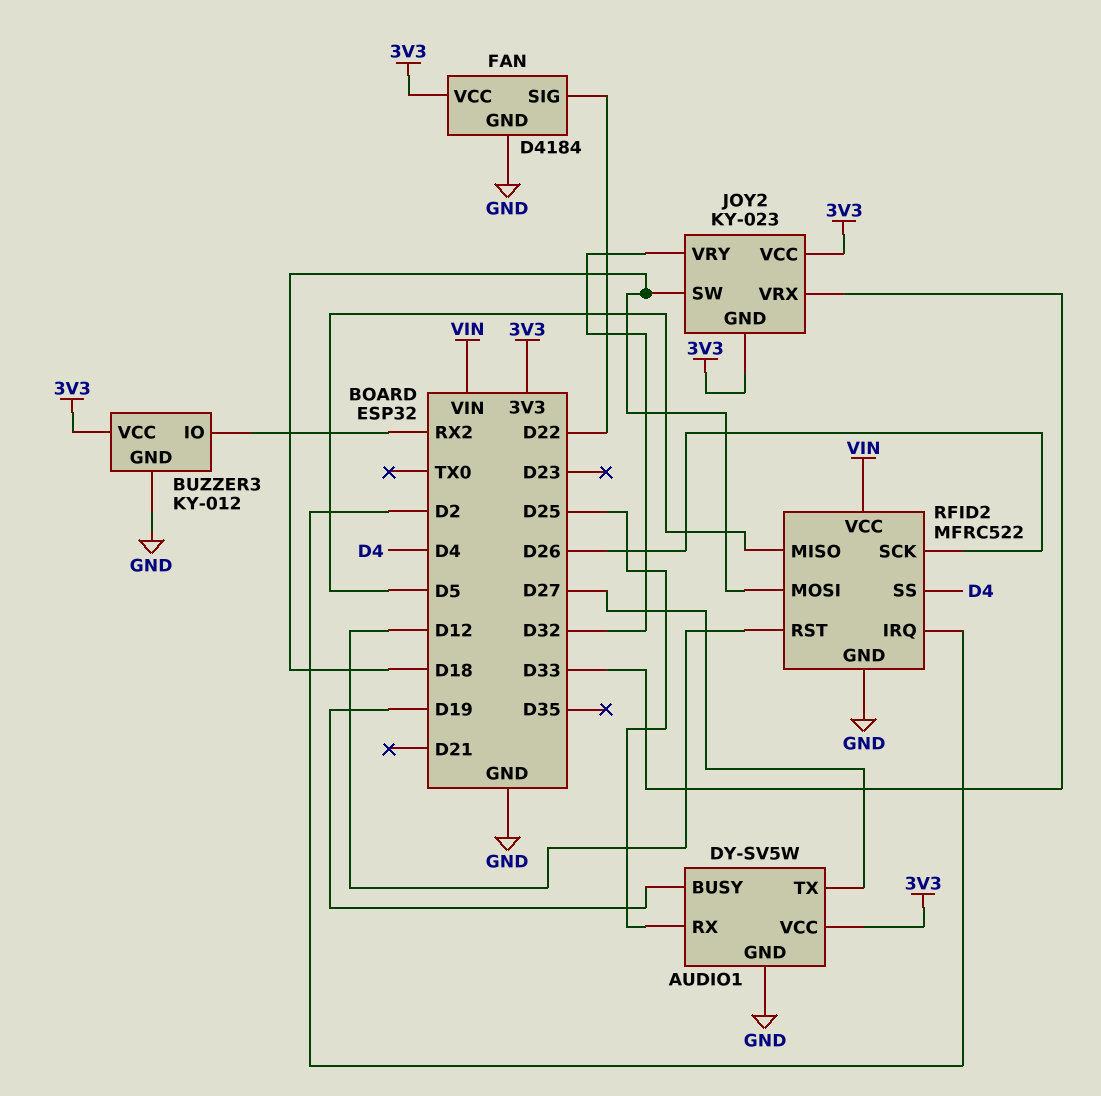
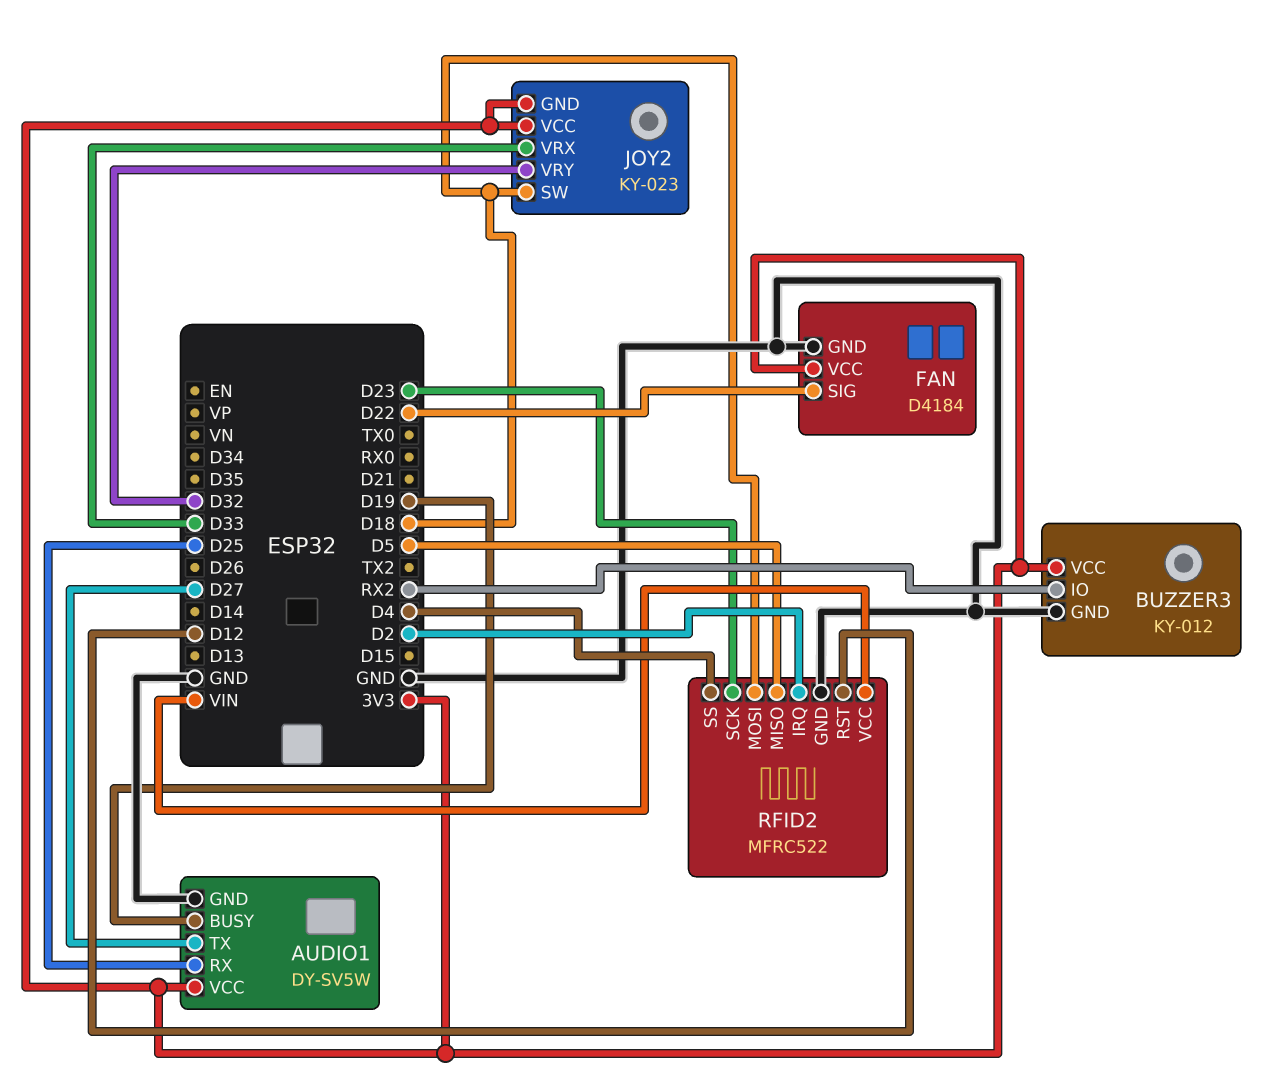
RFID2 pin SCK: D26 -> D23

